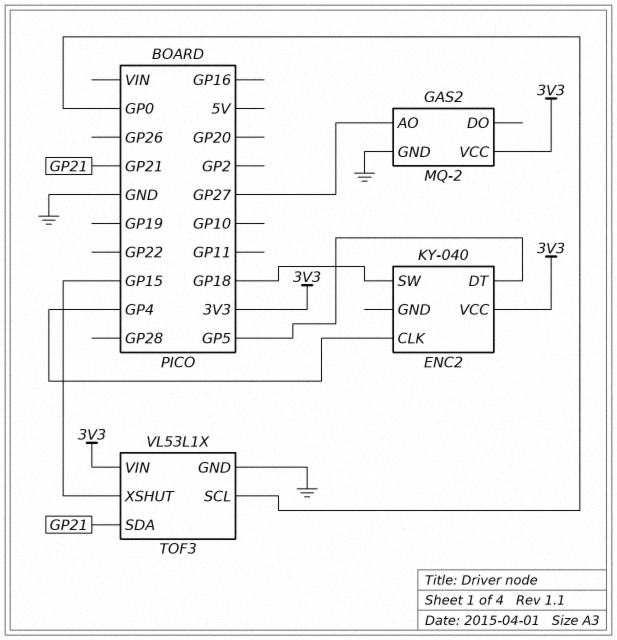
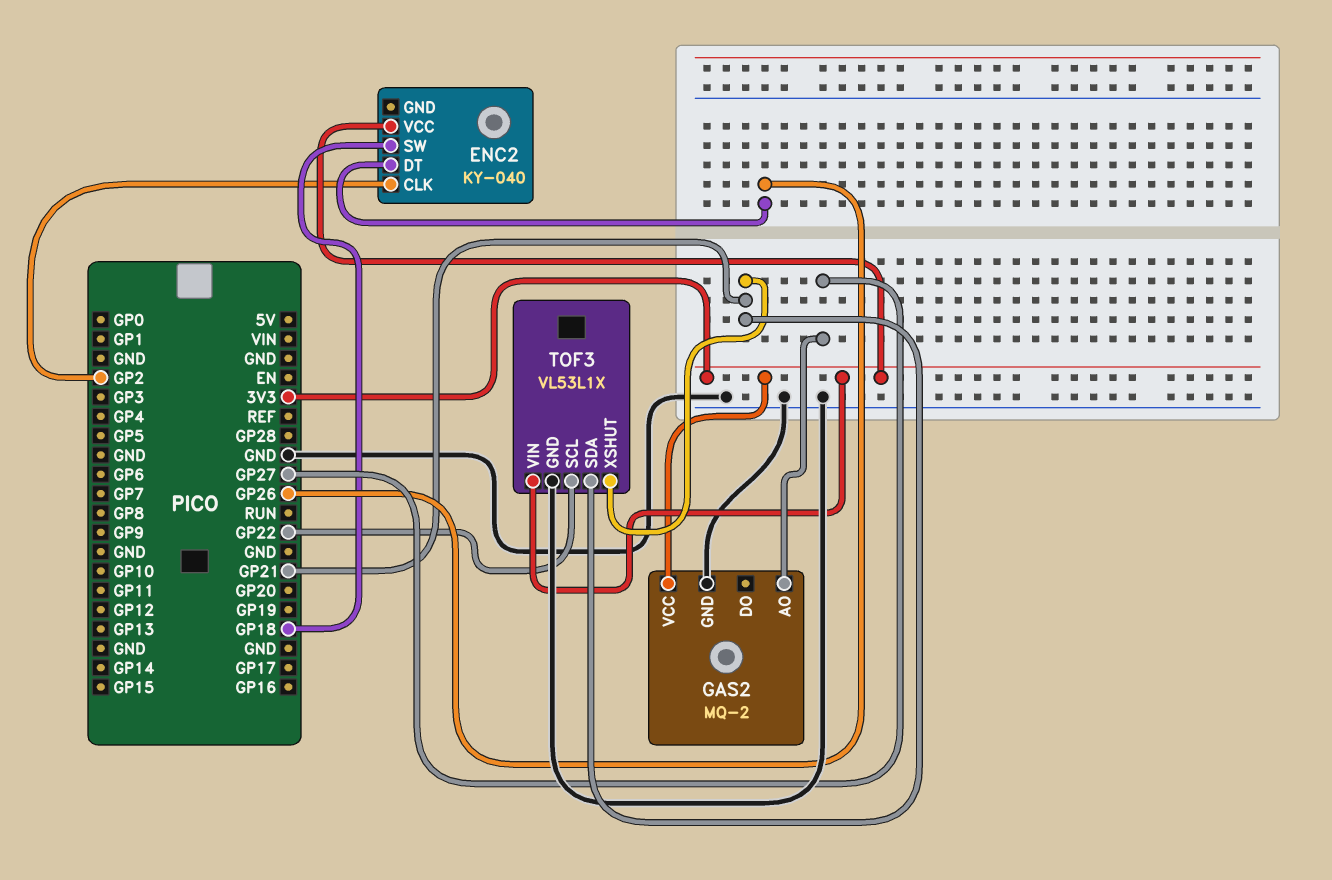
ENC2 pin CLK: GP4 -> GP2
ENC2 pin DT: GP5 -> GP26
TOF3 pin SCL: GP0 -> GP22
TOF3 pin XSHUT: GP15 -> GP21

